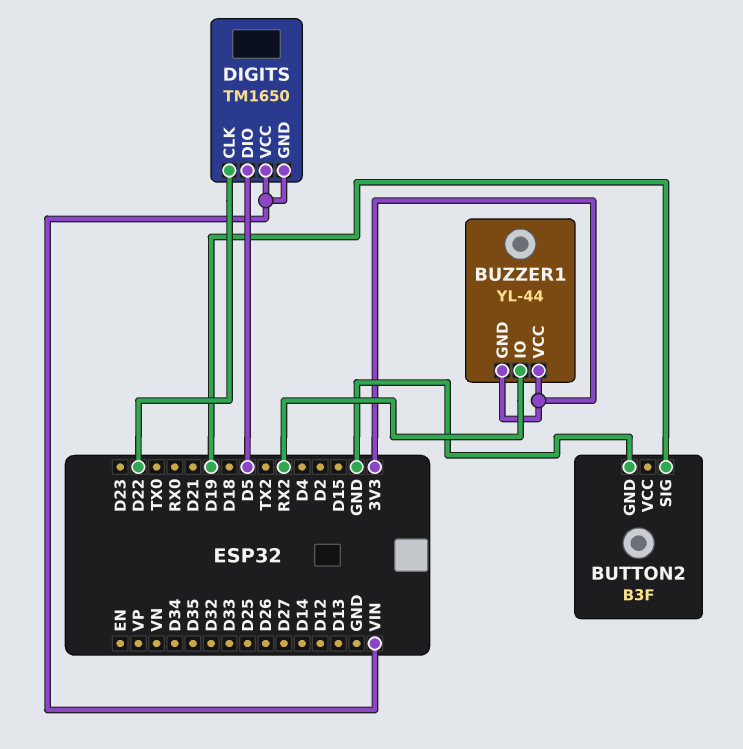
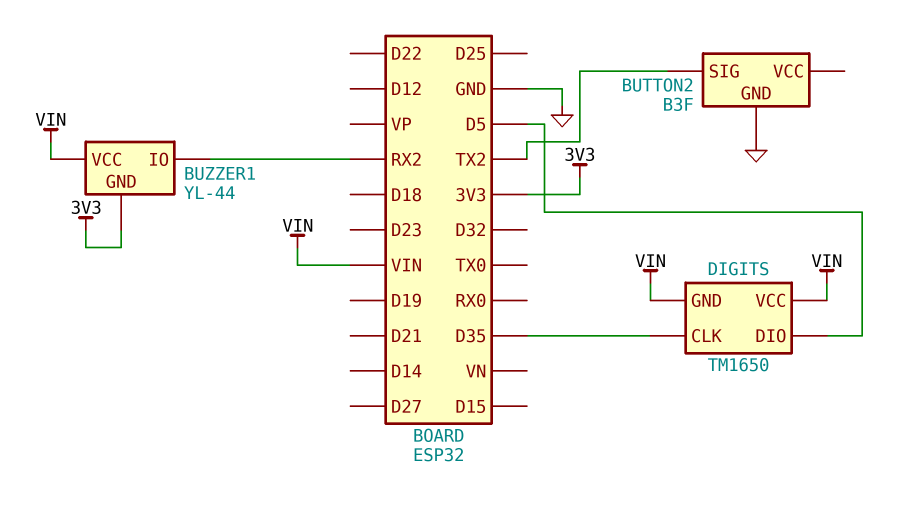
BUTTON2 pin SIG: D19 -> TX2
BUZZER1 pin VCC: 3V3 -> VIN
DIGITS pin CLK: D22 -> D35

